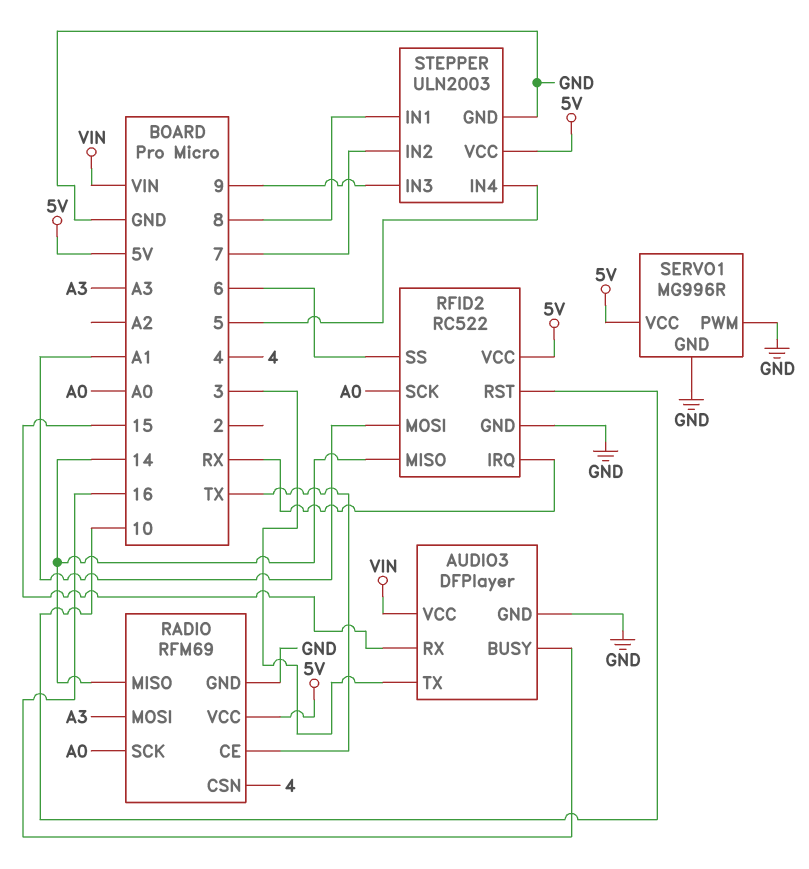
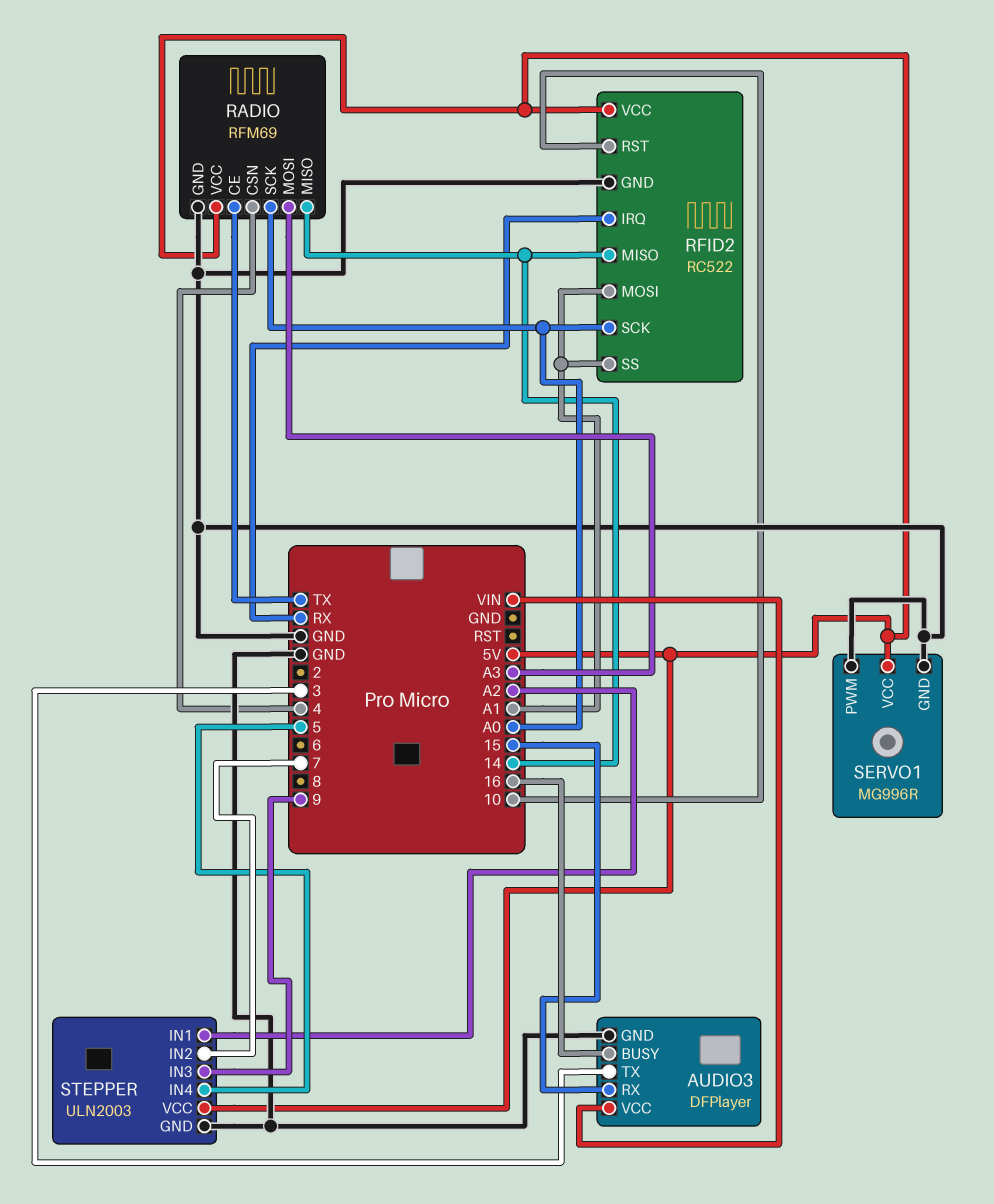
RFID2 pin SS: 6 -> A1
STEPPER pin IN1: 8 -> A2

